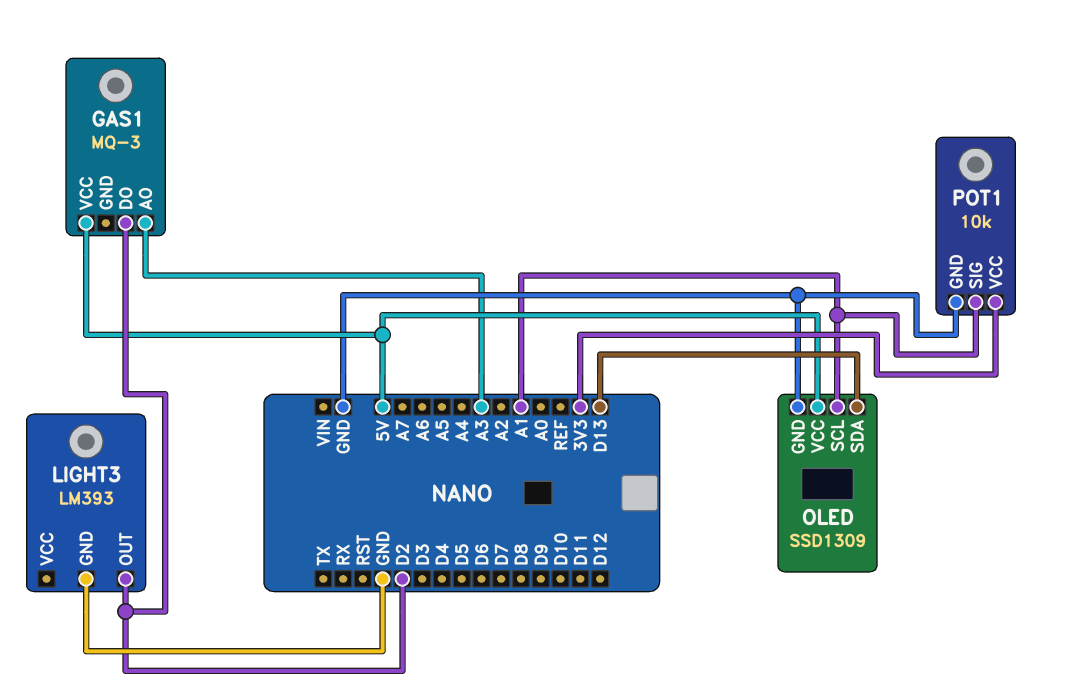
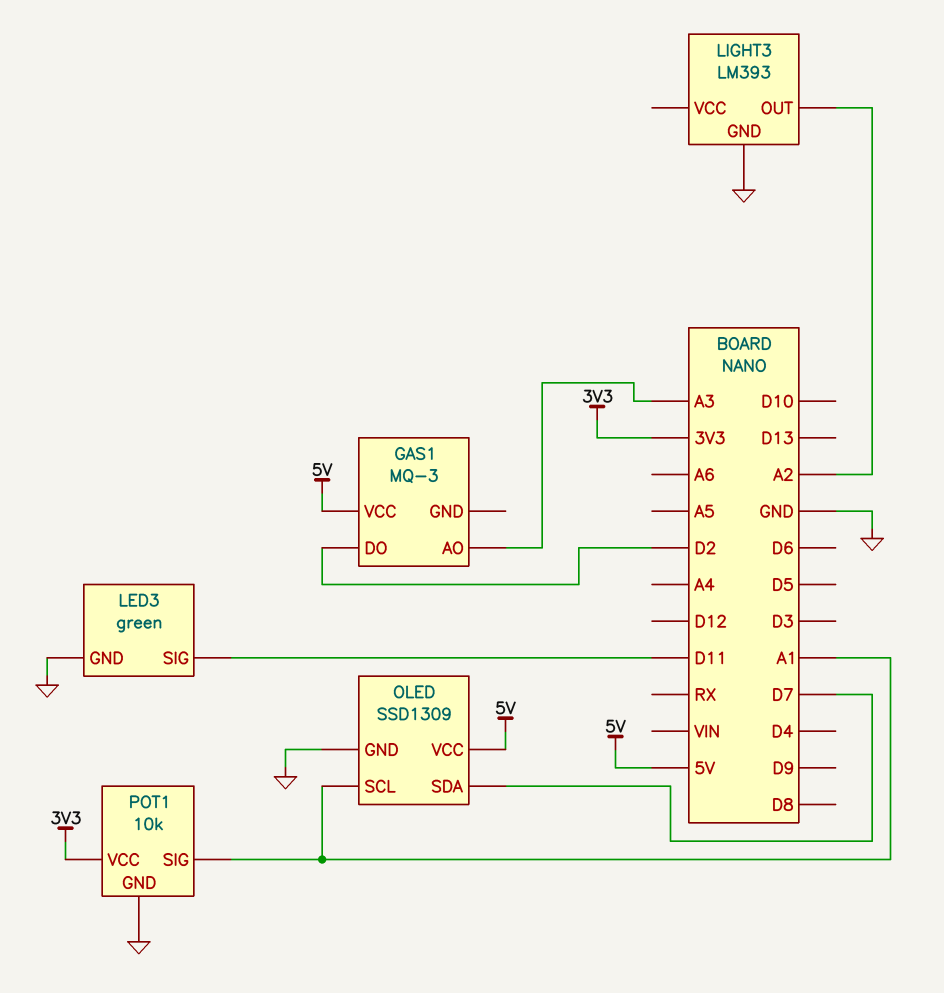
LED3: none -> green
LED3 pin GND: none -> GND
LED3 pin SIG: none -> D11
LIGHT3 pin OUT: D2 -> A2
OLED pin SDA: D13 -> D7

